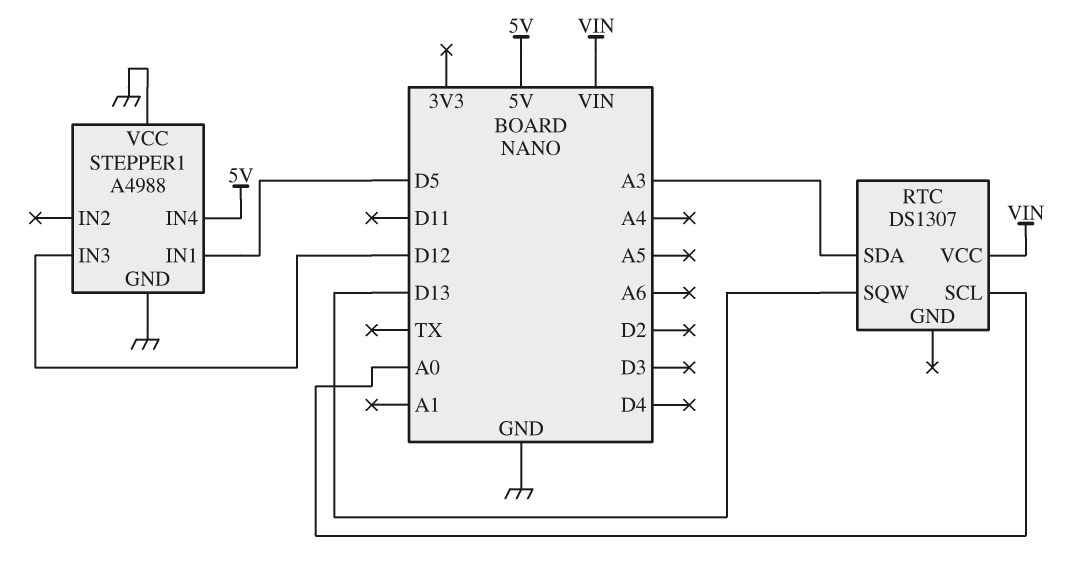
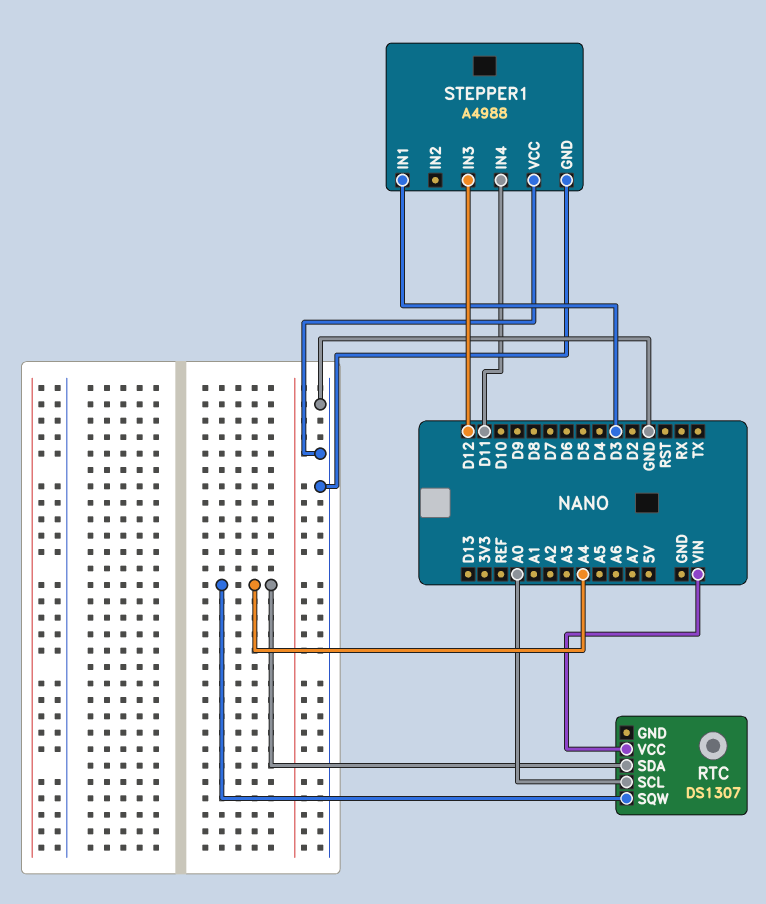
RTC pin SDA: A3 -> A4
RTC pin SQW: D13 -> A4
STEPPER1 pin IN1: D5 -> D3
STEPPER1 pin IN4: 5V -> D11

